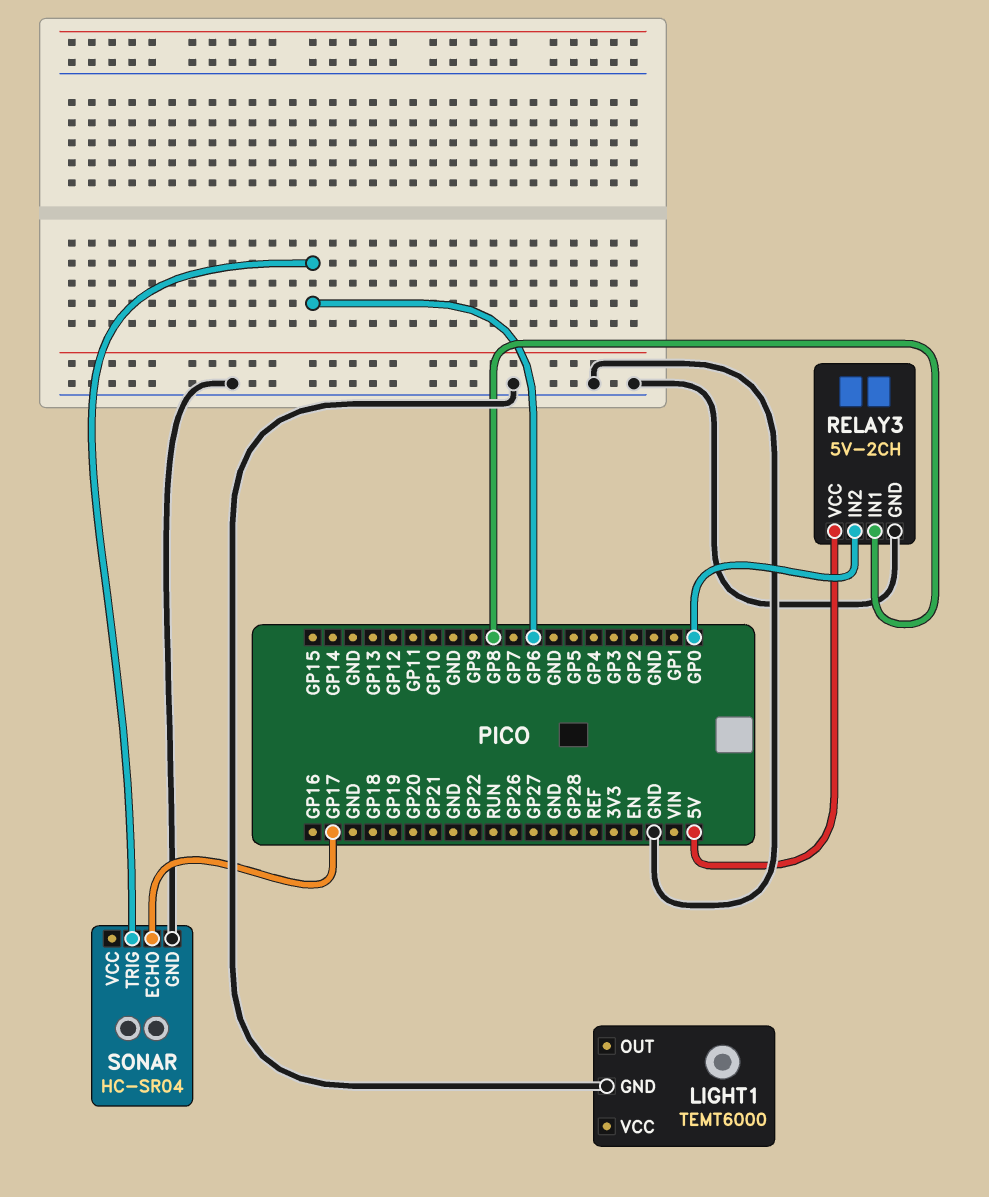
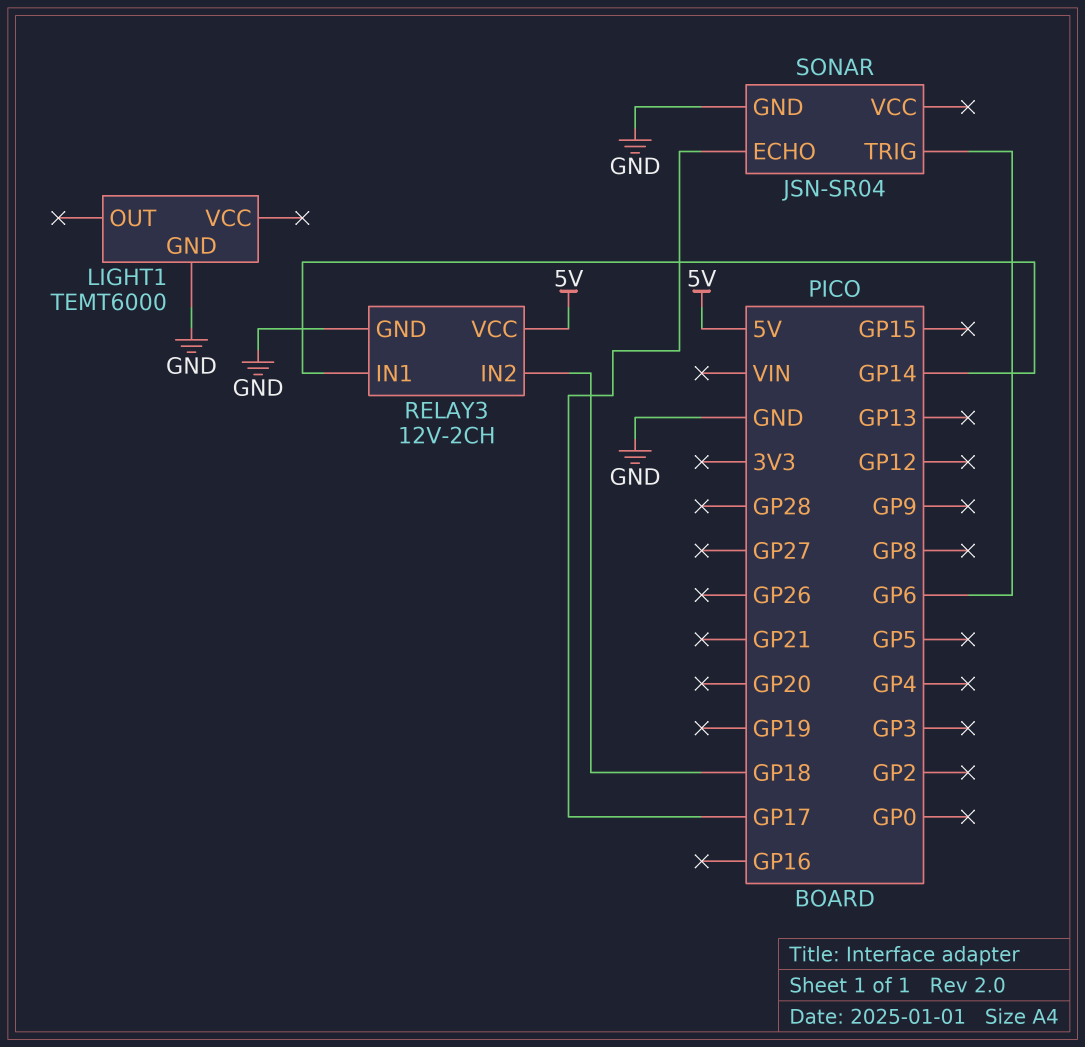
RELAY3: 5V-2CH -> 12V-2CH
RELAY3 pin IN1: GP8 -> GP14
RELAY3 pin IN2: GP0 -> GP18
SONAR: HC-SR04 -> JSN-SR04

